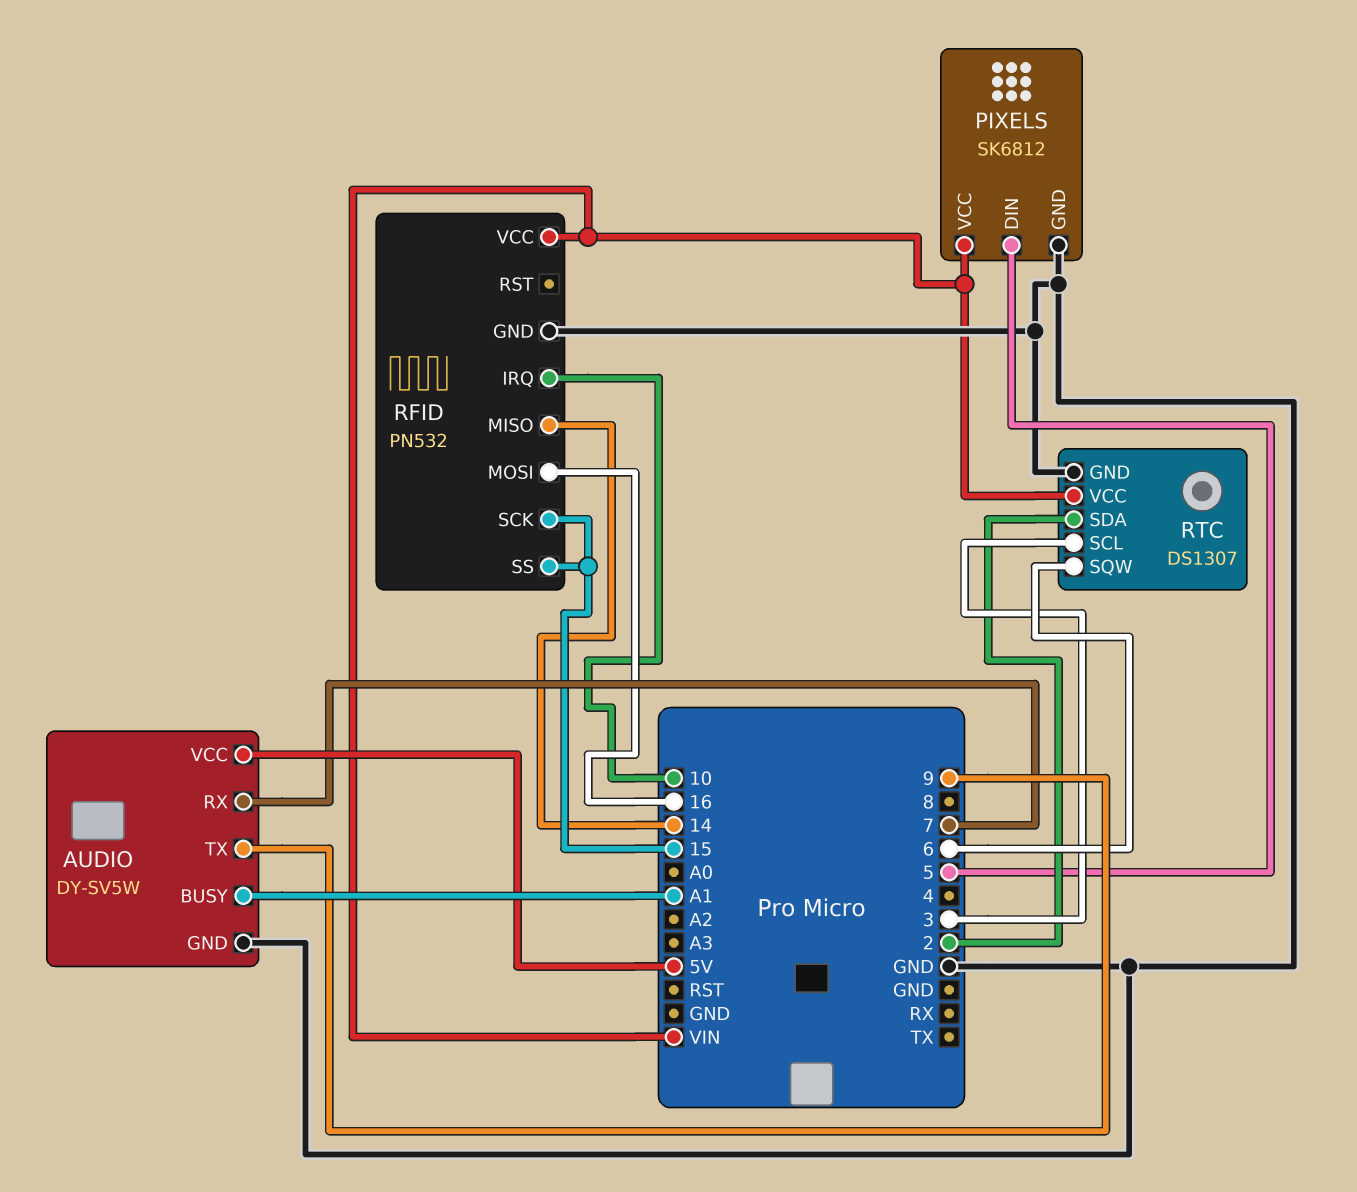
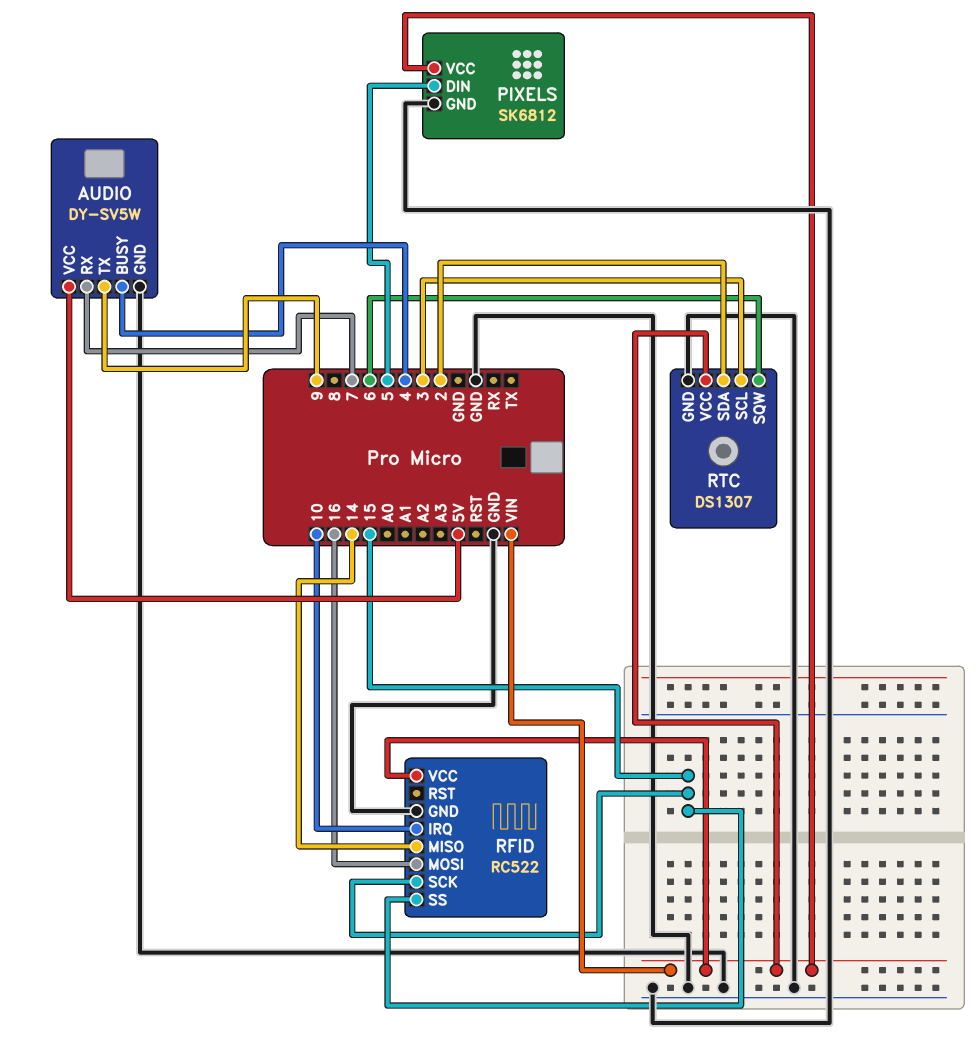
AUDIO pin BUSY: A1 -> 4
RFID: PN532 -> RC522

